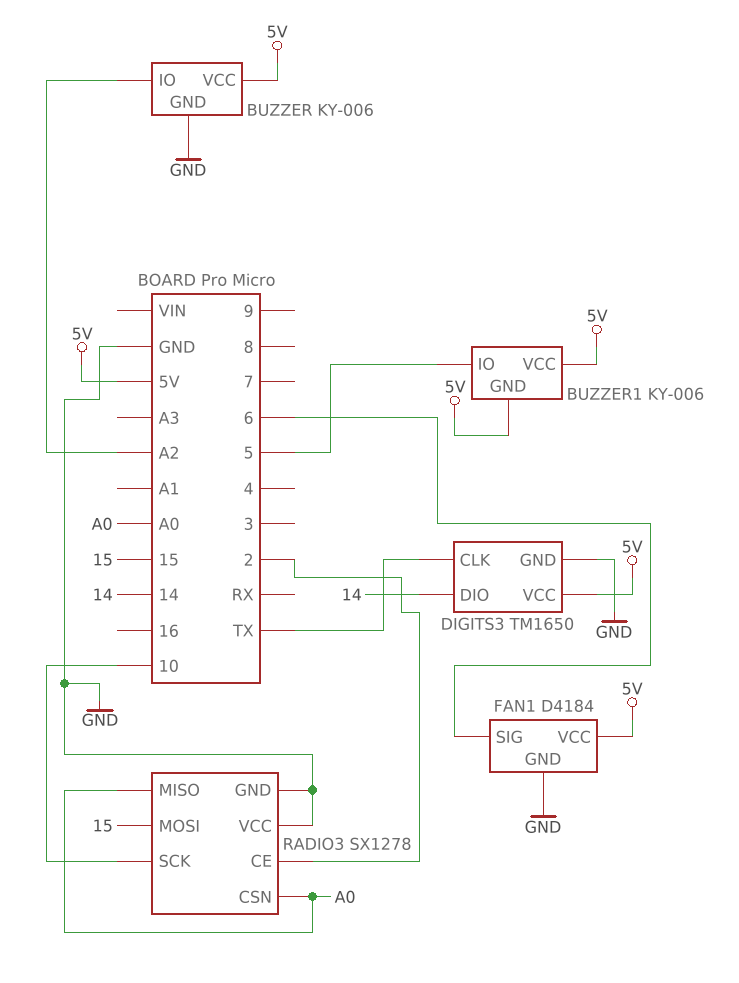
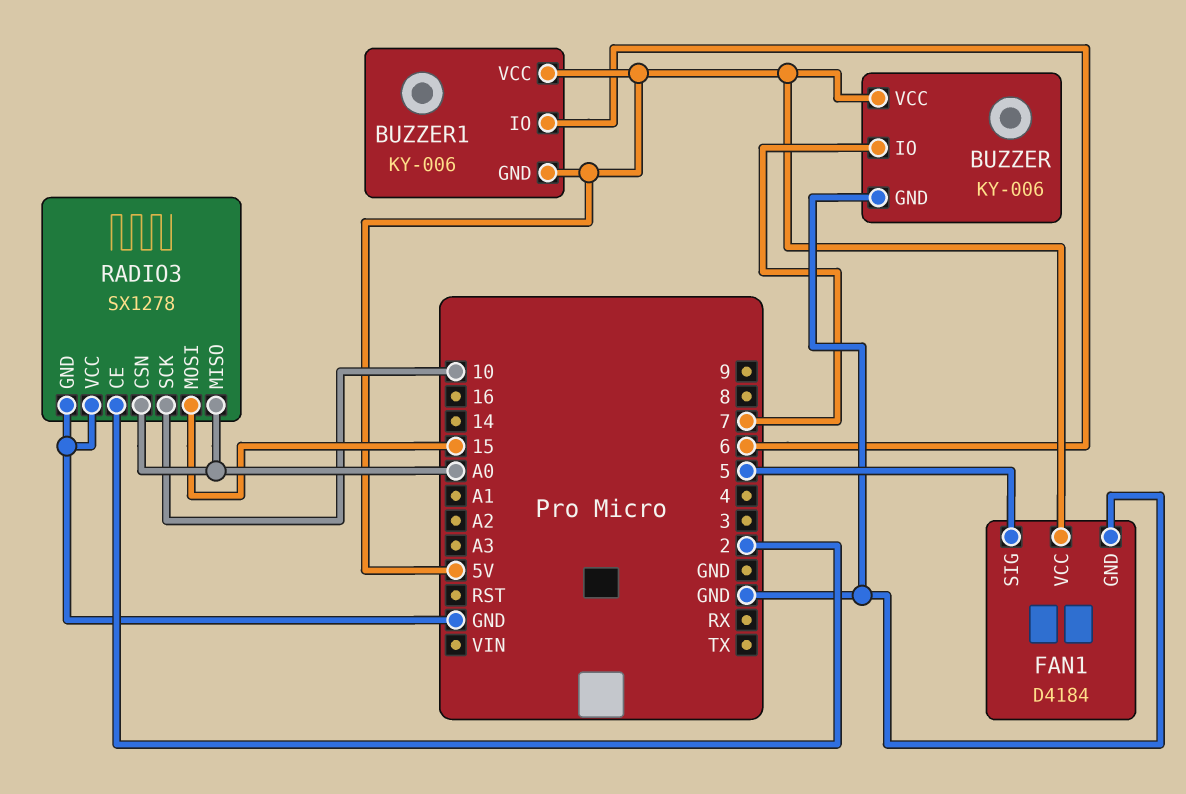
BUZZER pin IO: A2 -> 7
BUZZER1 pin IO: 5 -> 6
DIGITS3: TM1650 -> none
DIGITS3 pin CLK: TX -> none
DIGITS3 pin DIO: 14 -> none
DIGITS3 pin GND: GND -> none
DIGITS3 pin VCC: 5V -> none
FAN1 pin SIG: 6 -> 5

